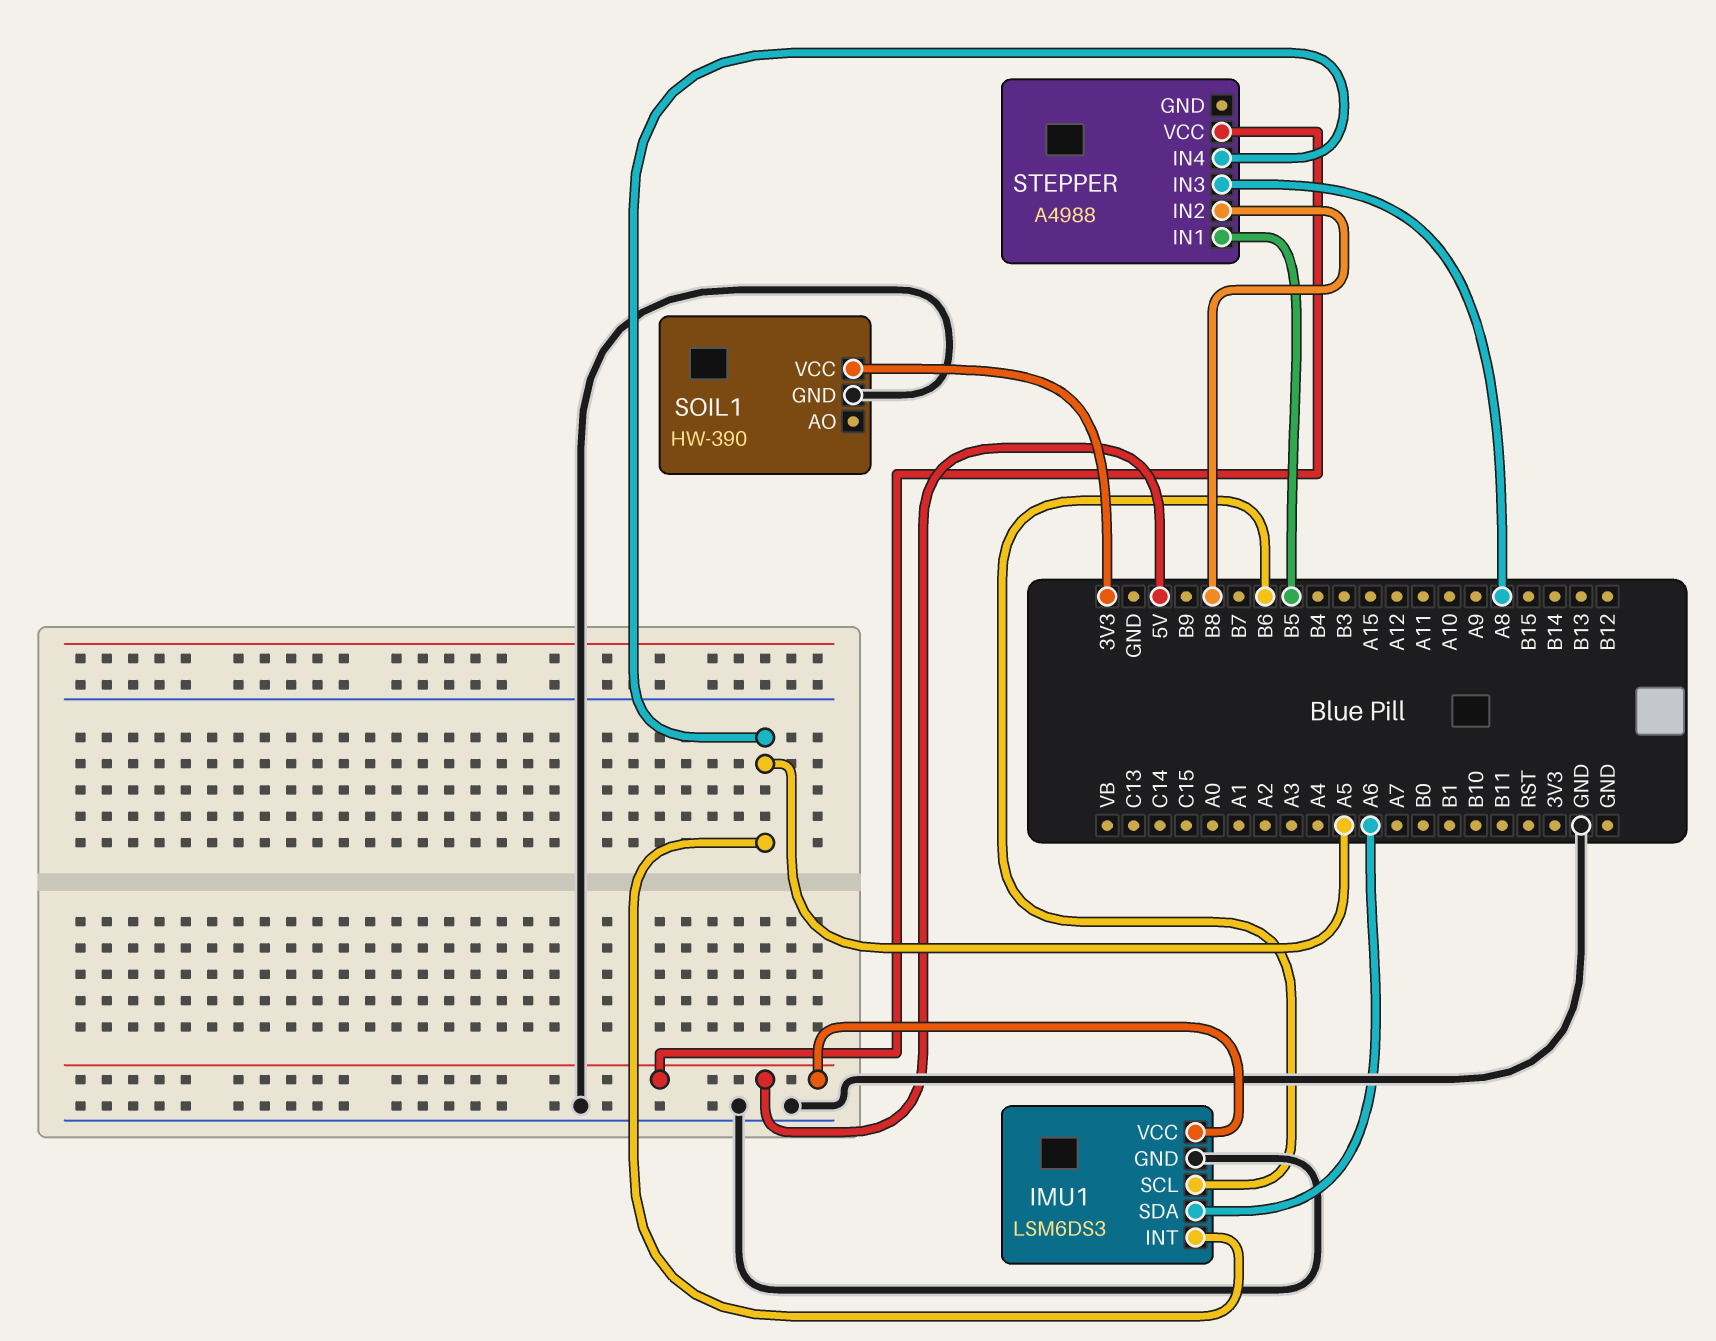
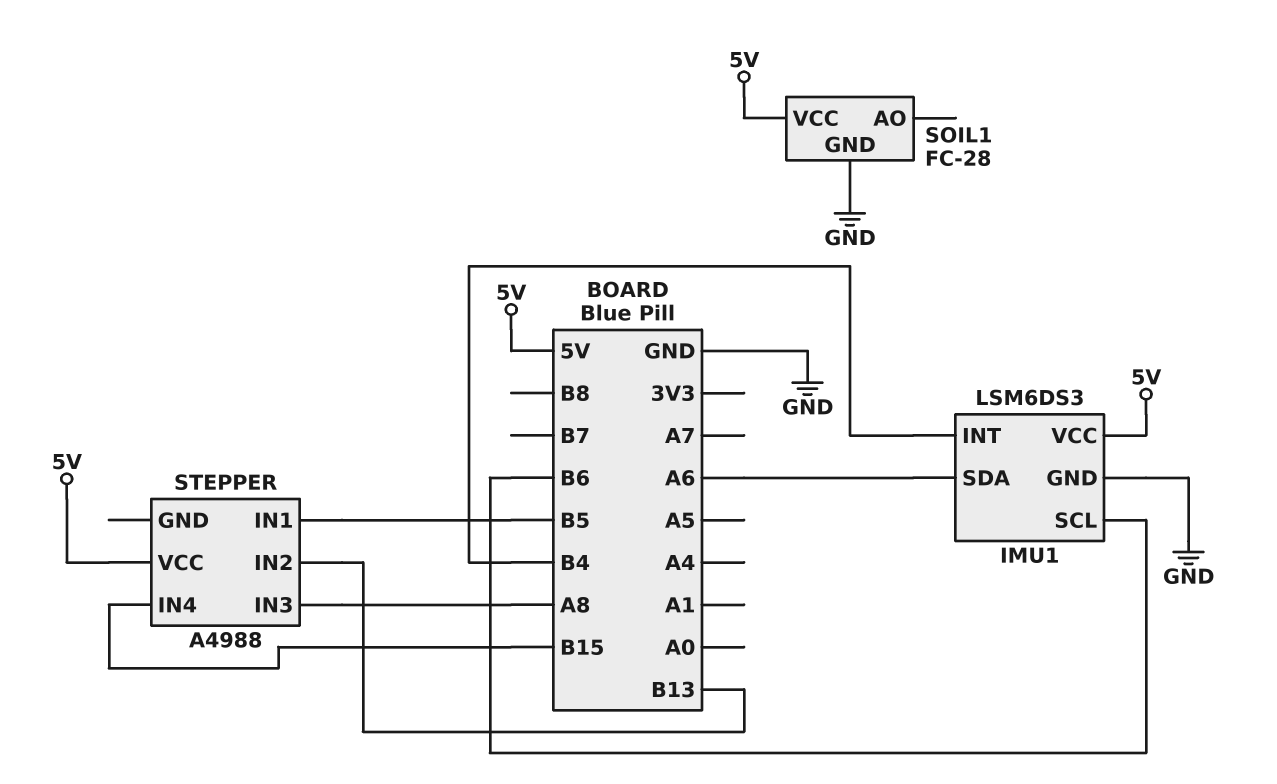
IMU1 pin INT: A5 -> B4
SOIL1: HW-390 -> FC-28
SOIL1 pin VCC: 3V3 -> 5V
STEPPER pin IN2: B8 -> B13
STEPPER pin IN4: A5 -> B15

